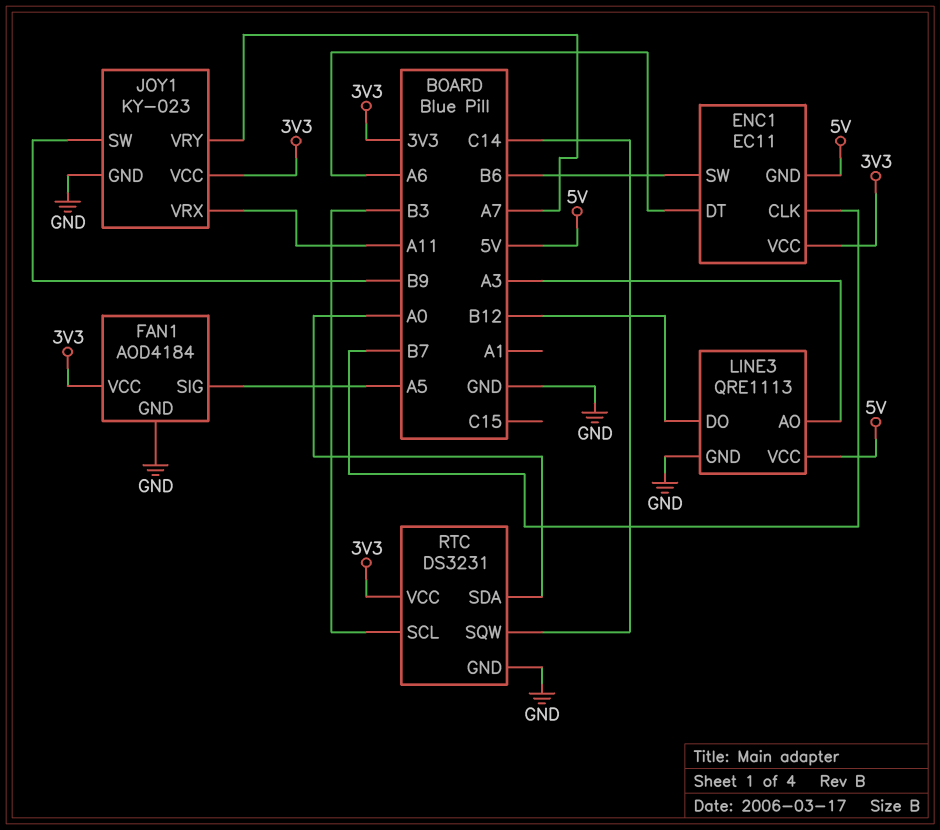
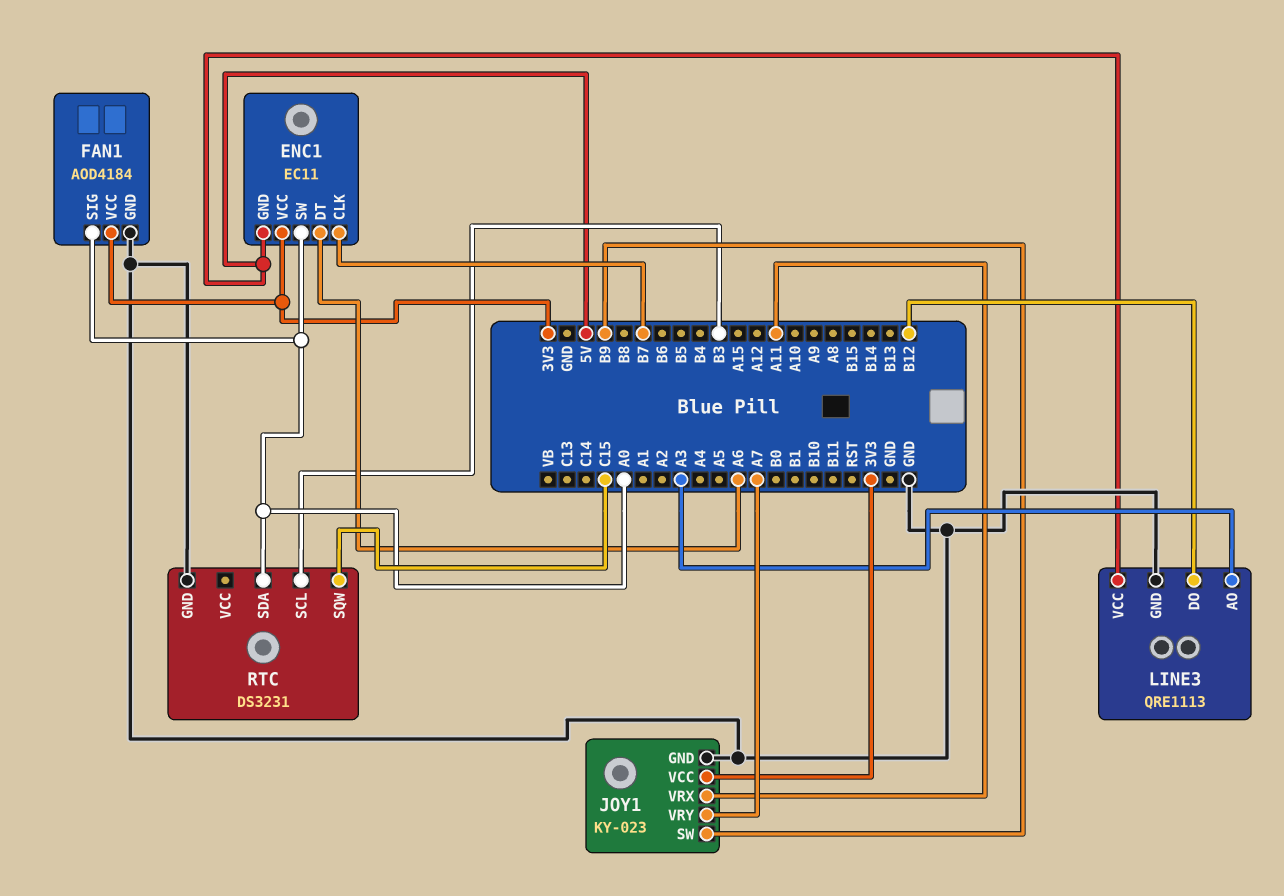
ENC1 pin SW: B6 -> A0
FAN1 pin SIG: A5 -> A0
RTC pin SQW: C14 -> C15
RTC pin VCC: 3V3 -> none

